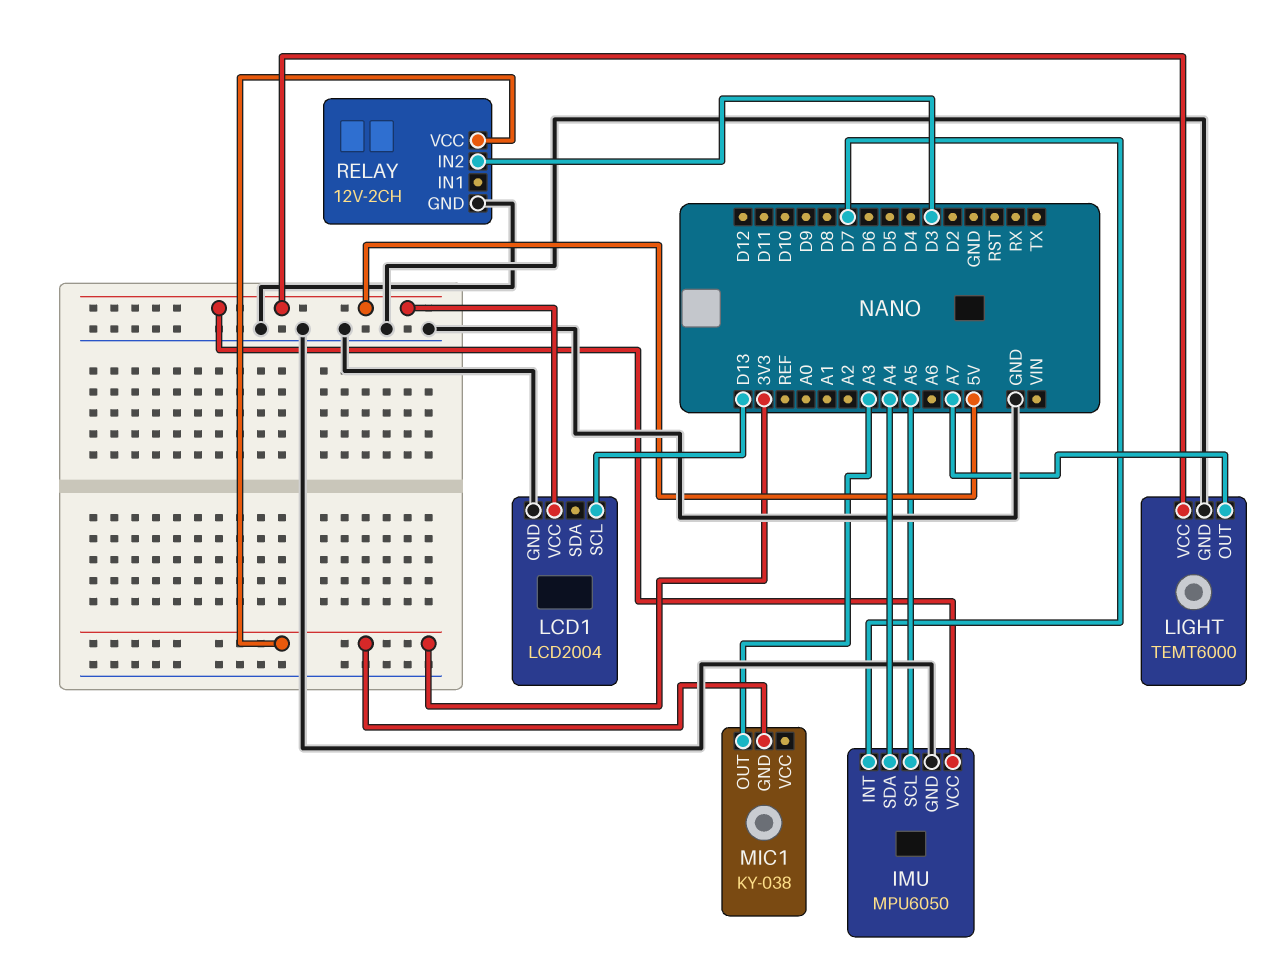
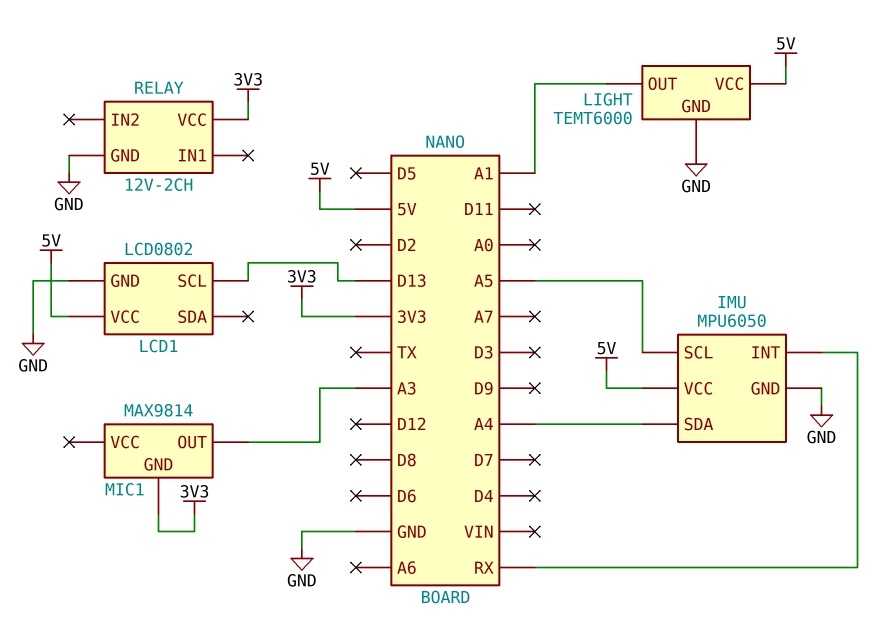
IMU pin INT: D7 -> RX
LCD1: LCD2004 -> LCD0802
LIGHT pin OUT: A7 -> A1
MIC1: KY-038 -> MAX9814
RELAY pin IN2: D3 -> none

